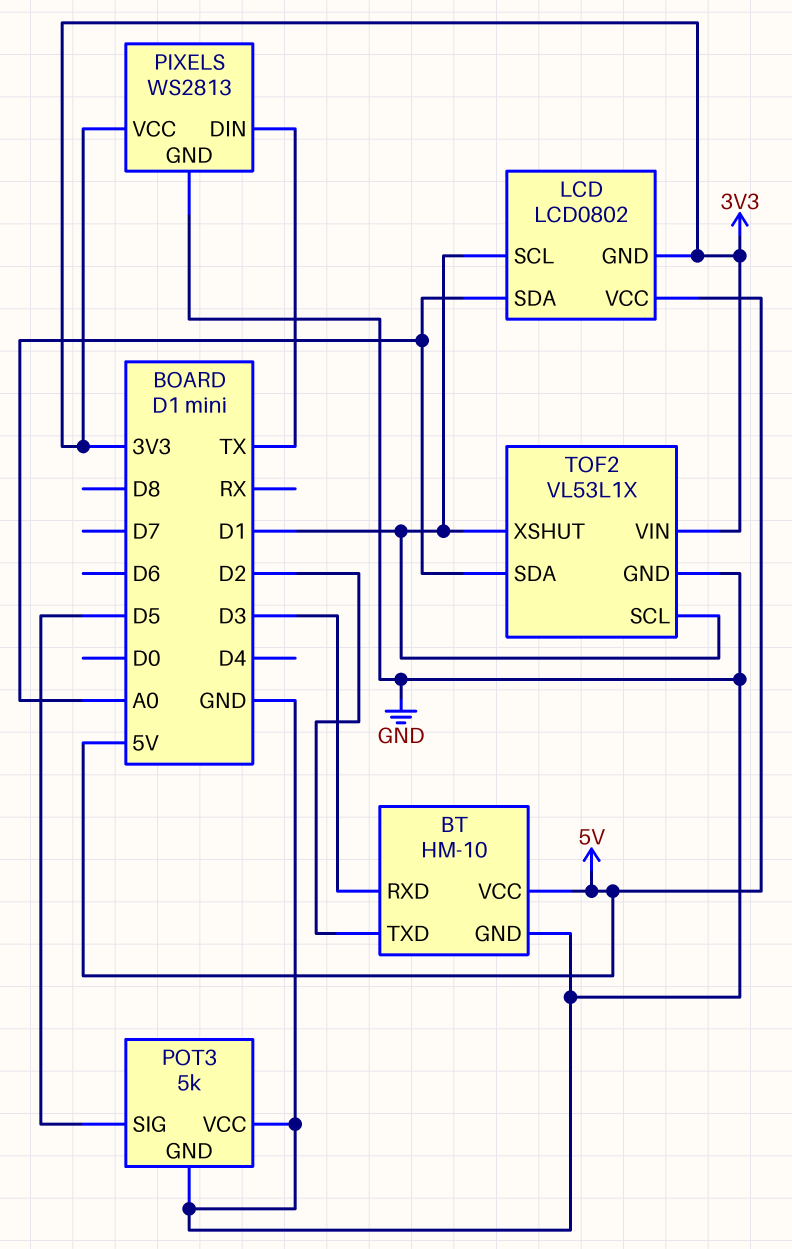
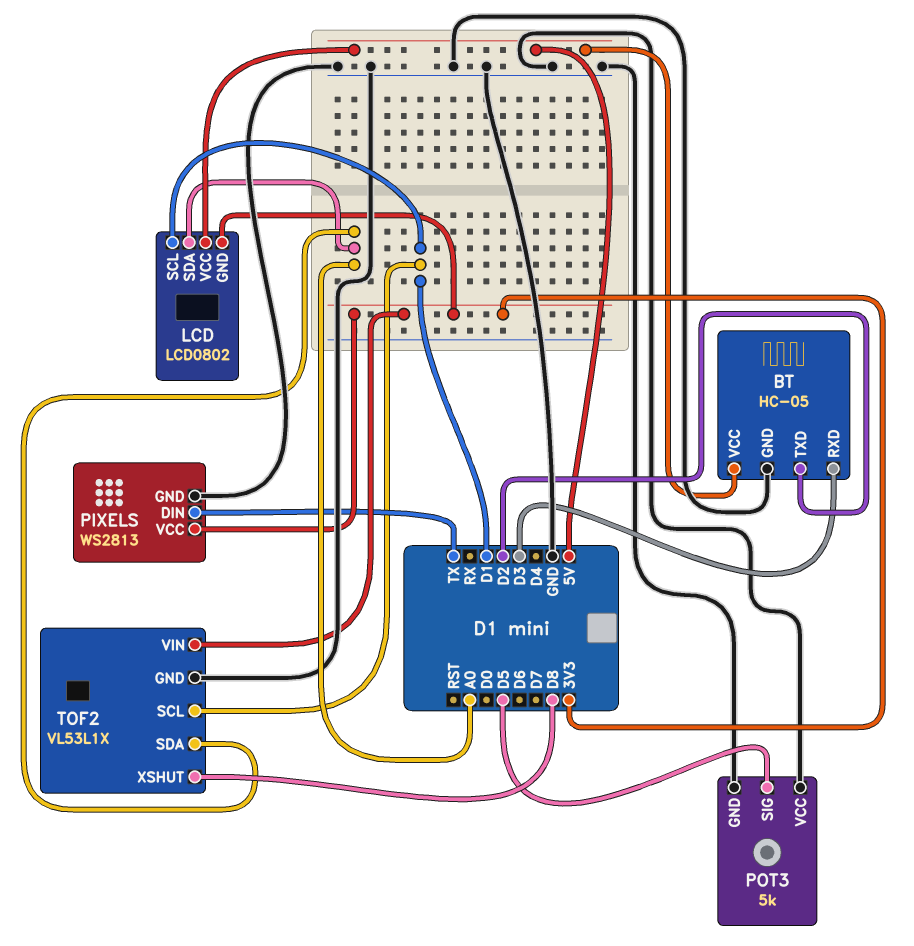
BT: HM-10 -> HC-05
TOF2 pin XSHUT: D1 -> D8

